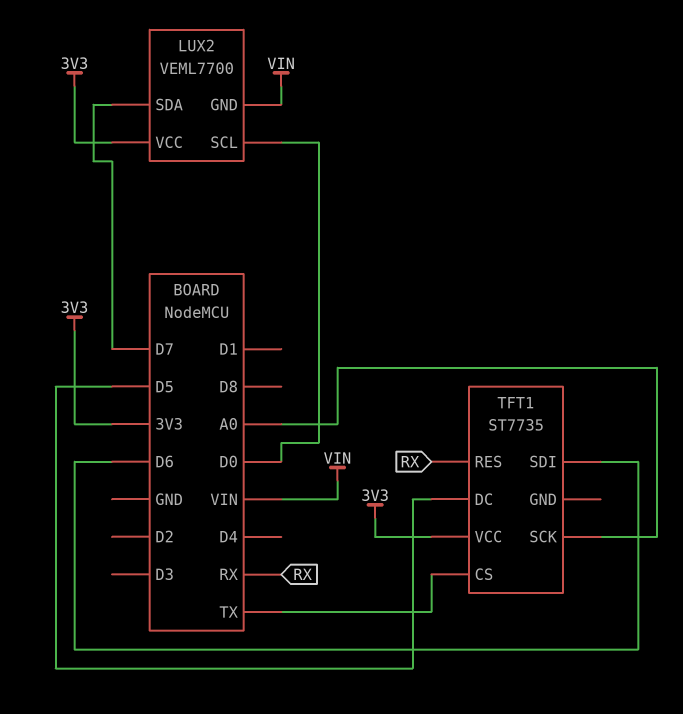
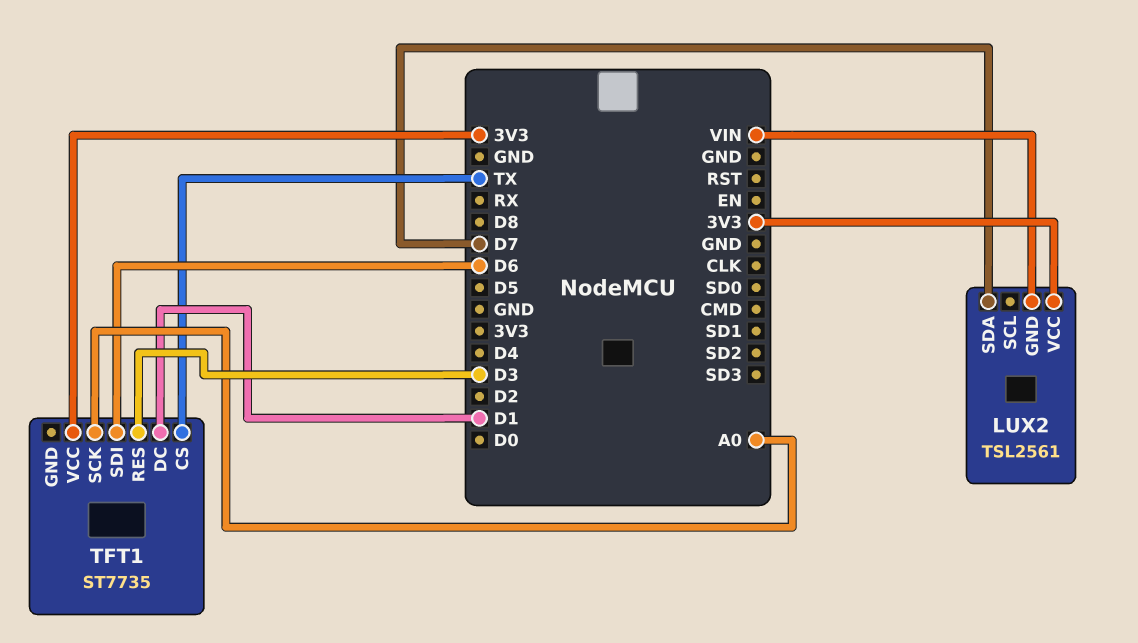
LUX2: VEML7700 -> TSL2561
LUX2 pin SCL: D0 -> none
TFT1 pin DC: D5 -> D1
TFT1 pin RES: RX -> D3

